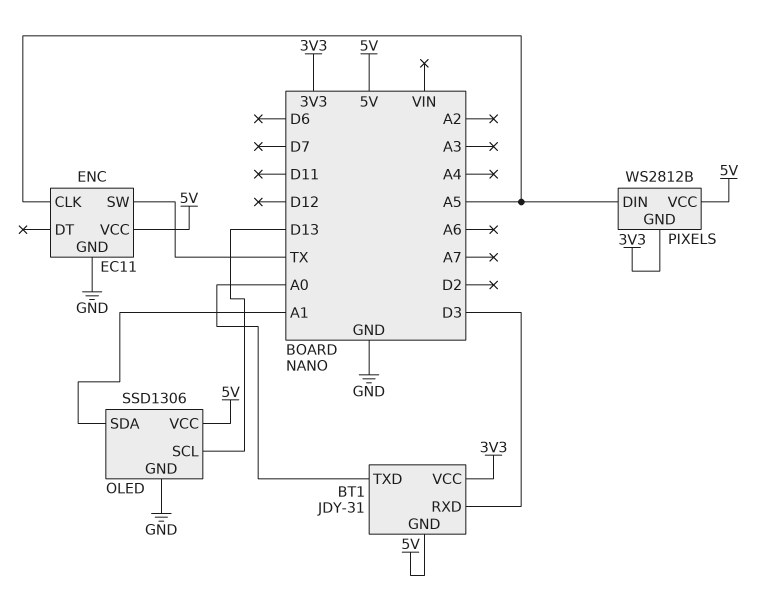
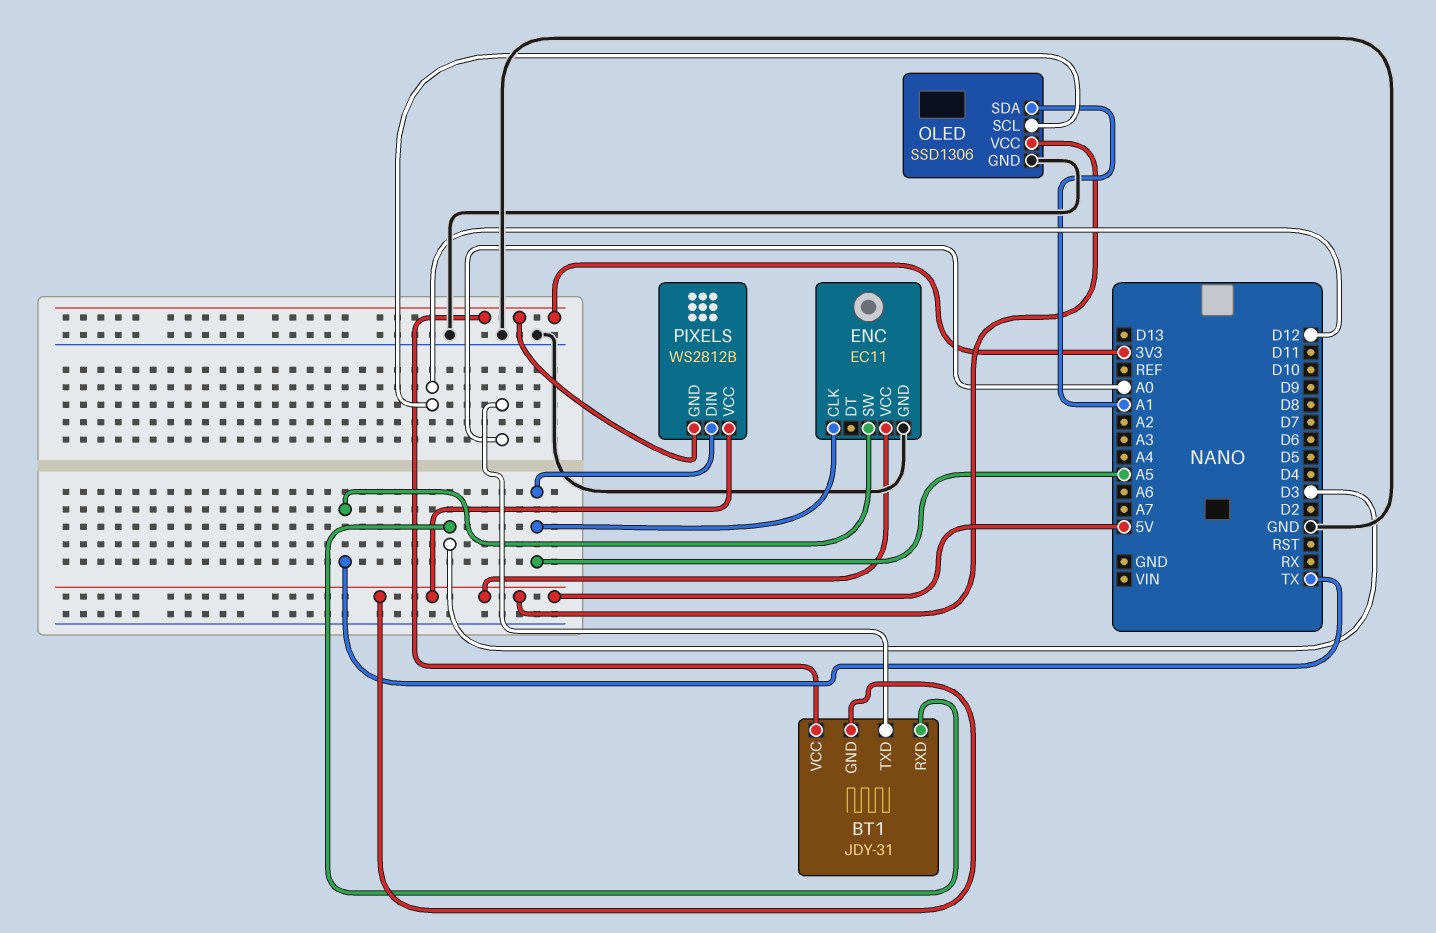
OLED pin SCL: D13 -> D12

